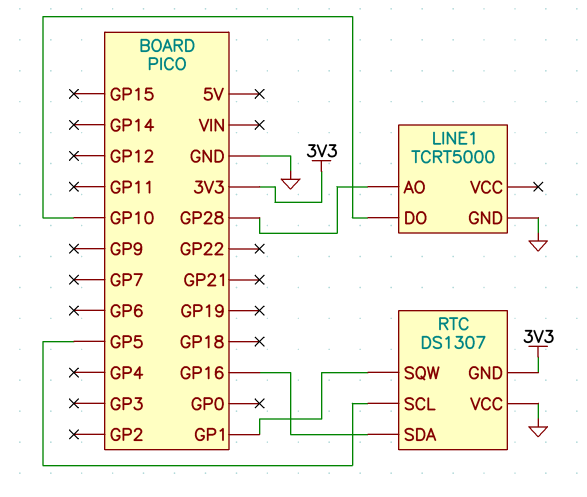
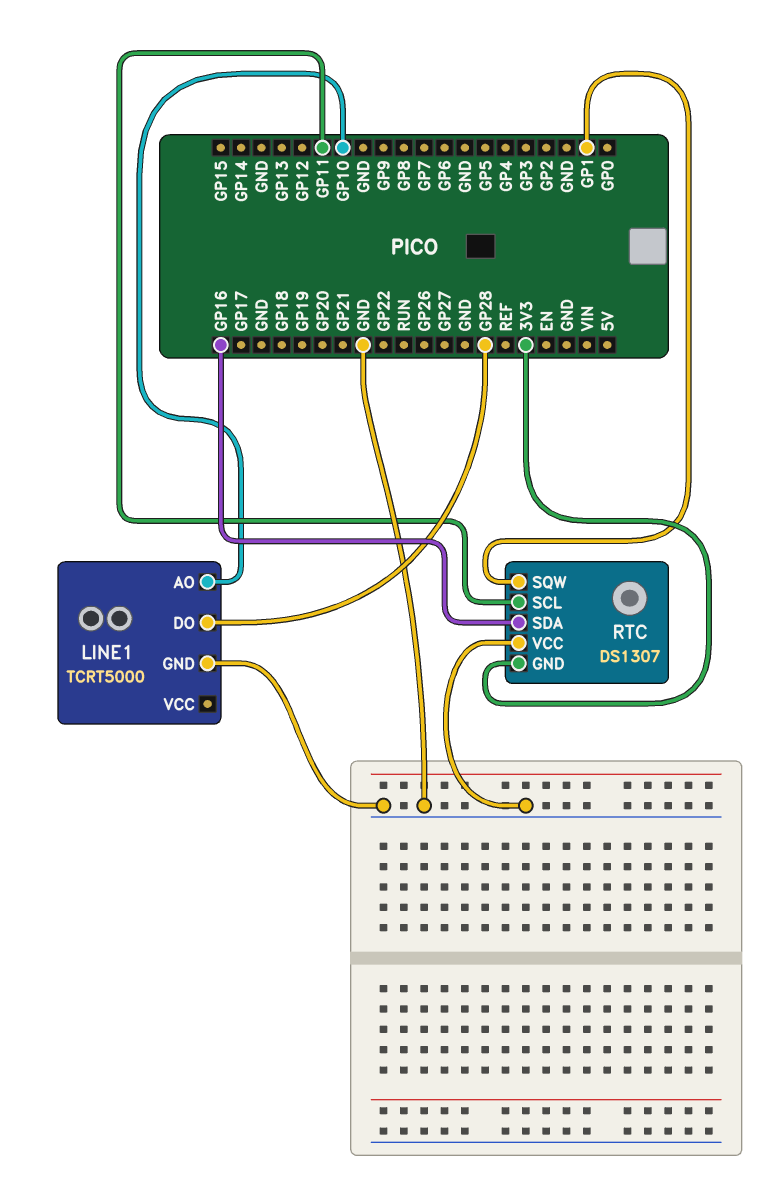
LINE1 pin AO: GP28 -> GP10
LINE1 pin DO: GP10 -> GP28
RTC pin SCL: GP5 -> GP11

